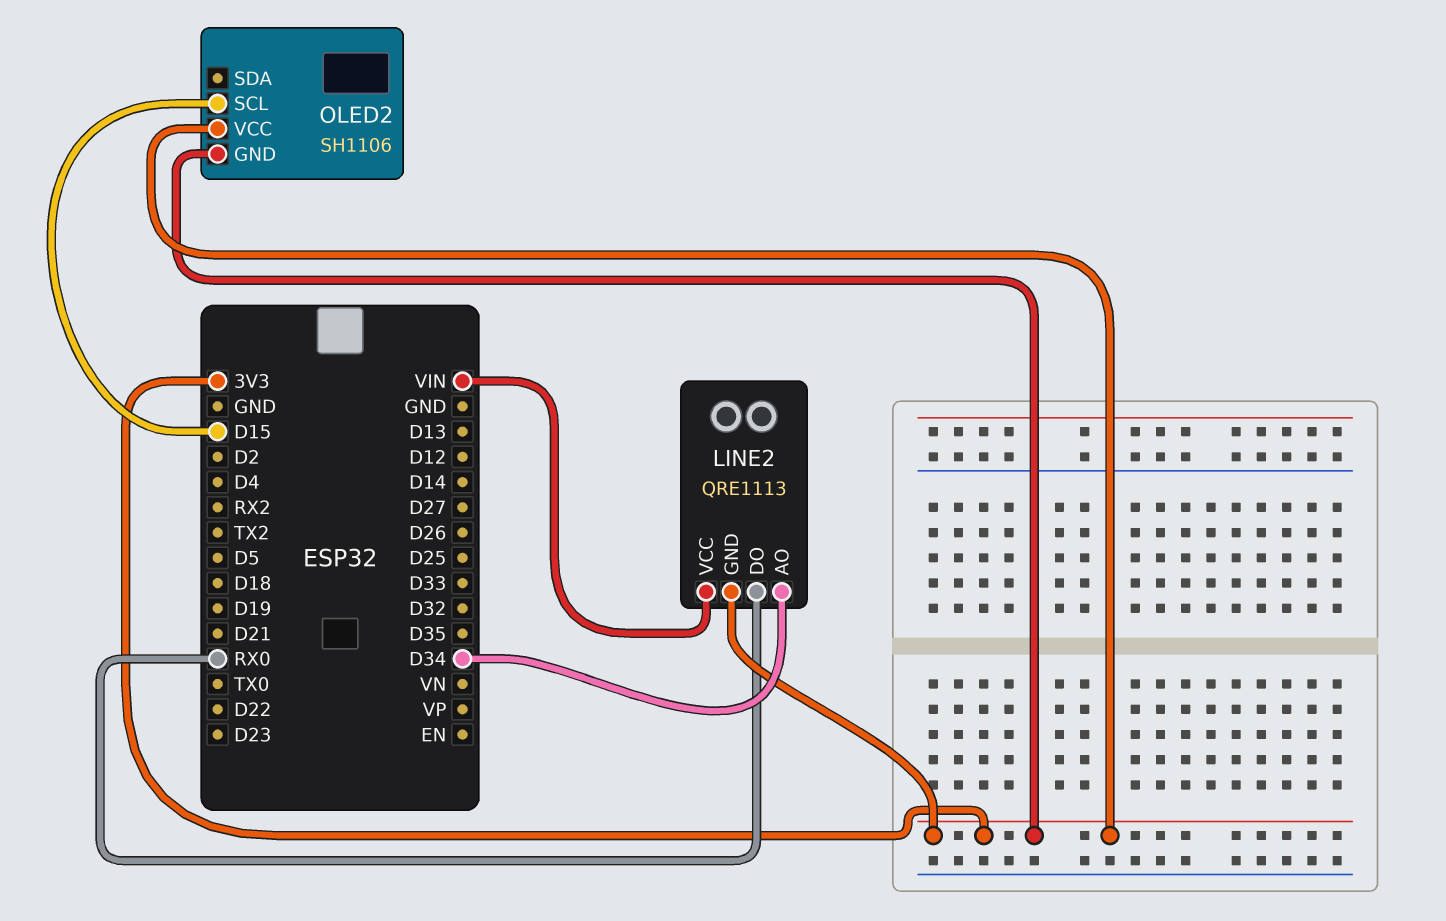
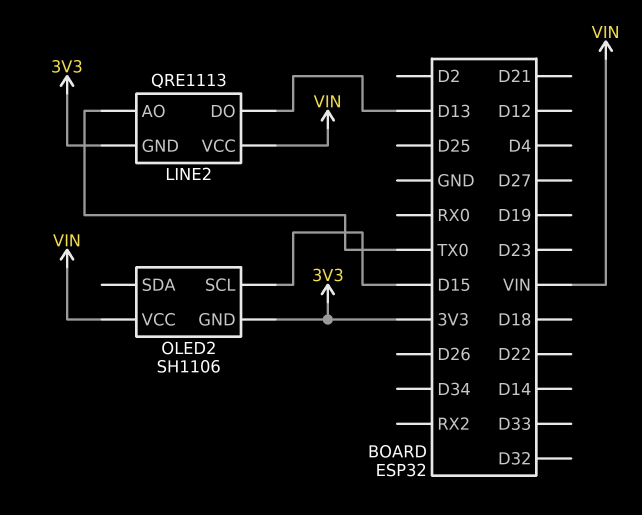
LINE2 pin AO: D34 -> TX0
LINE2 pin DO: RX0 -> D13
OLED2 pin VCC: 3V3 -> VIN

